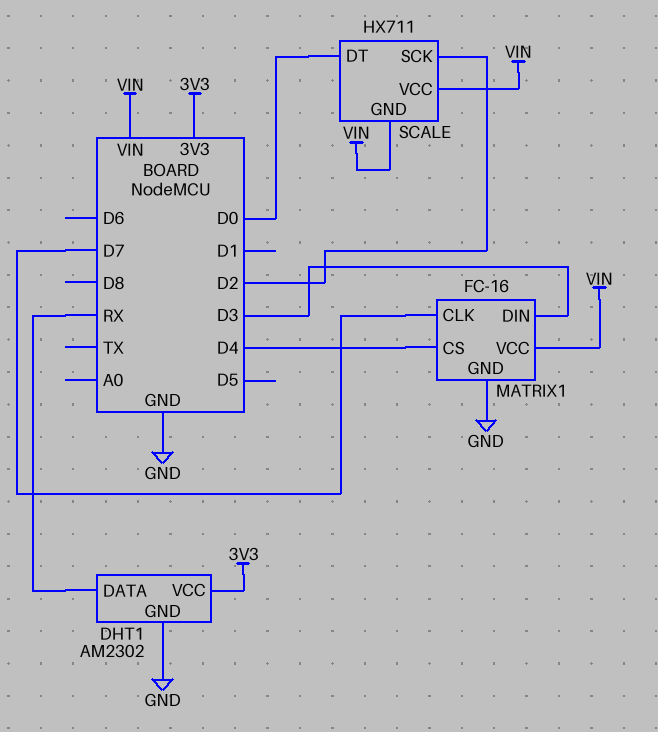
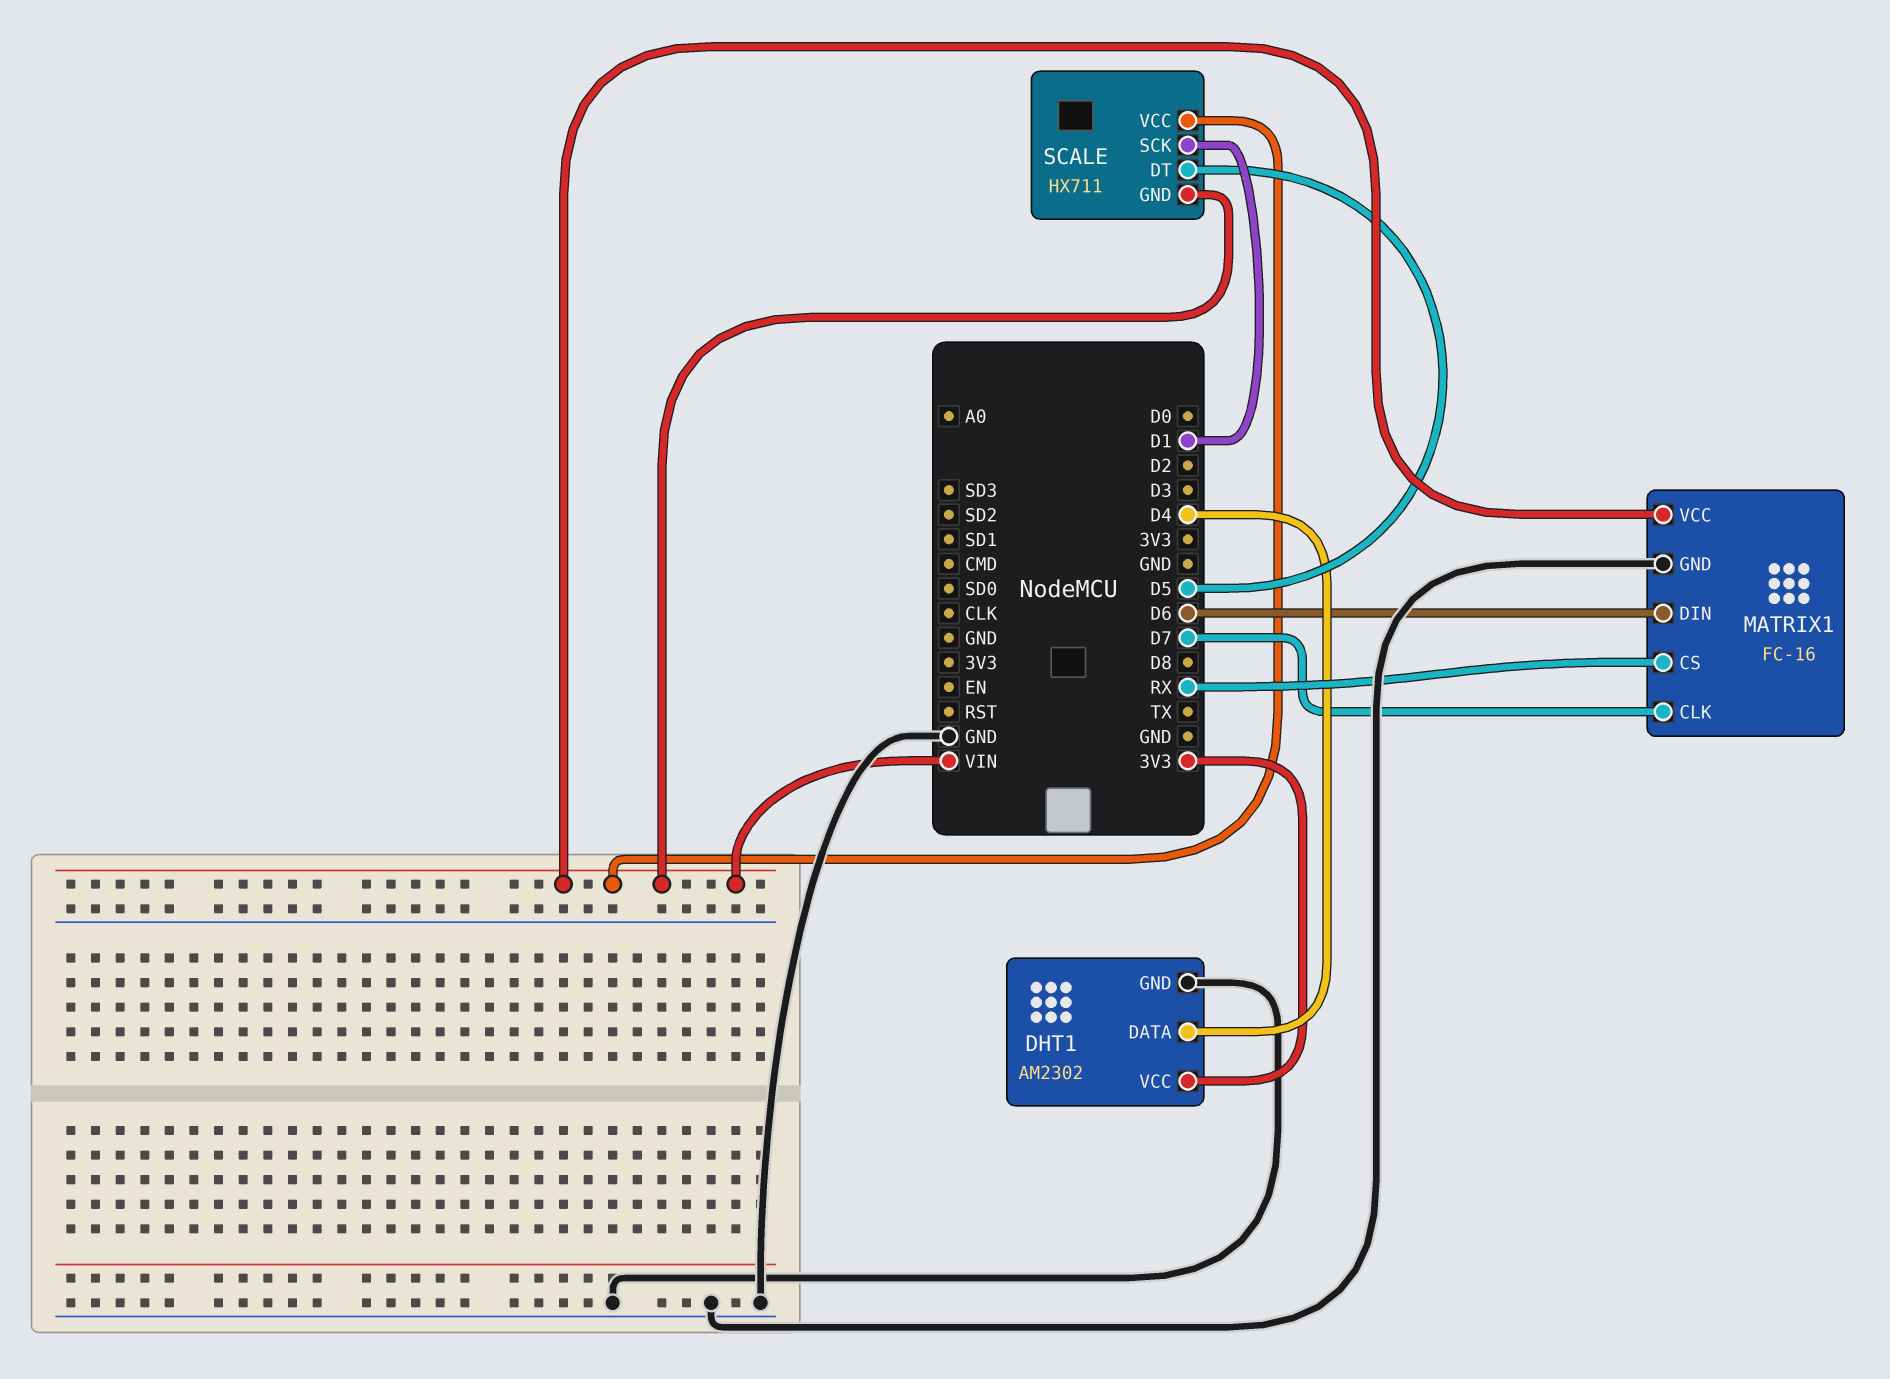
DHT1 pin DATA: RX -> D4
MATRIX1 pin CS: D4 -> RX
MATRIX1 pin DIN: D3 -> D6
SCALE pin DT: D0 -> D5
SCALE pin SCK: D2 -> D1

